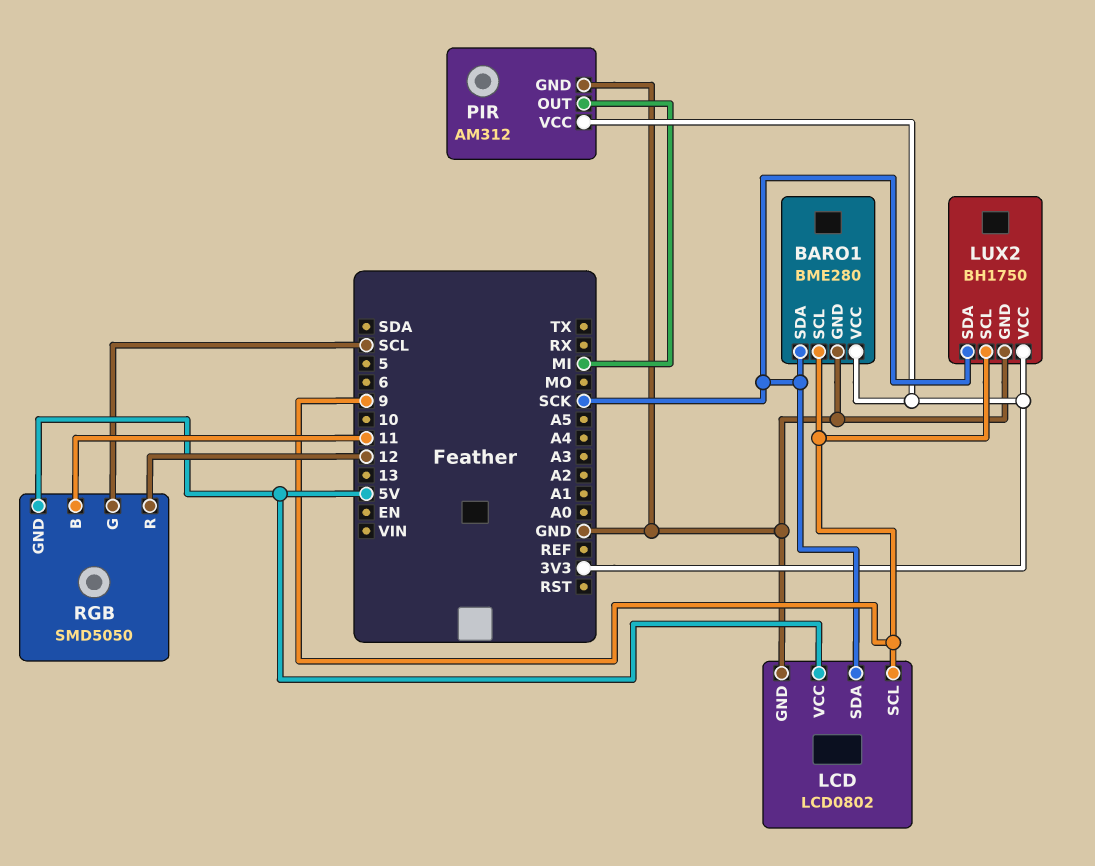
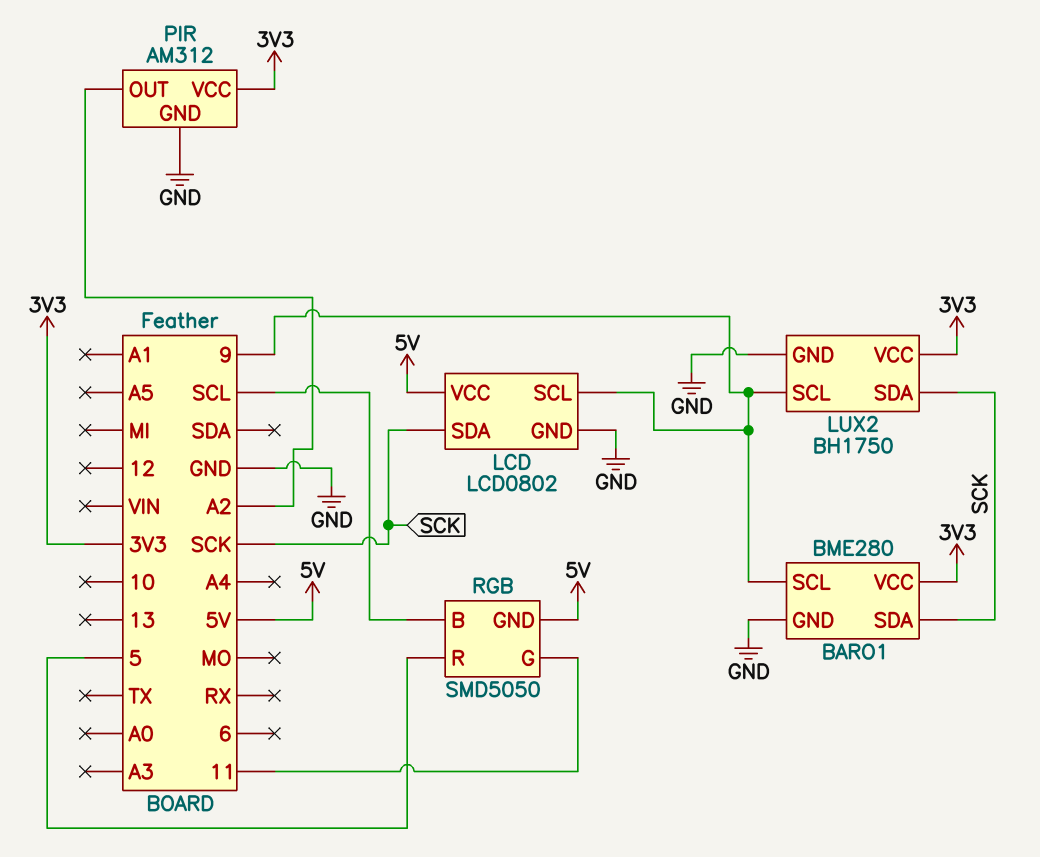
PIR pin OUT: MI -> A2
RGB pin B: 11 -> SCL
RGB pin G: SCL -> 11
RGB pin R: 12 -> 5

